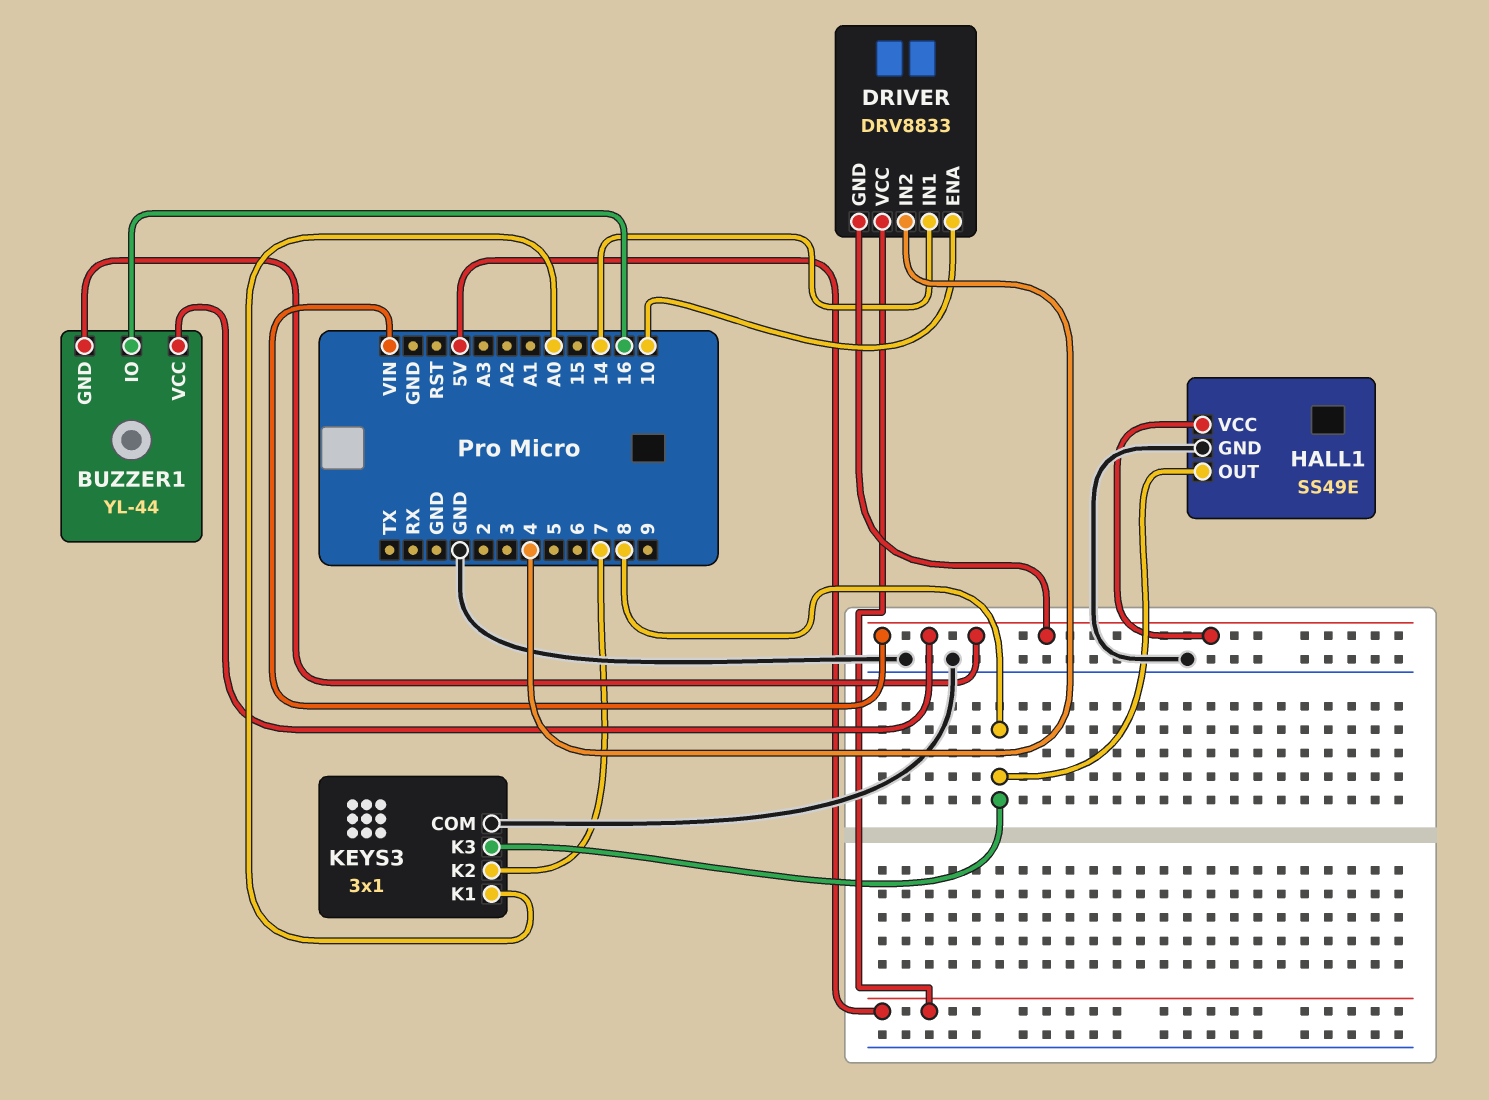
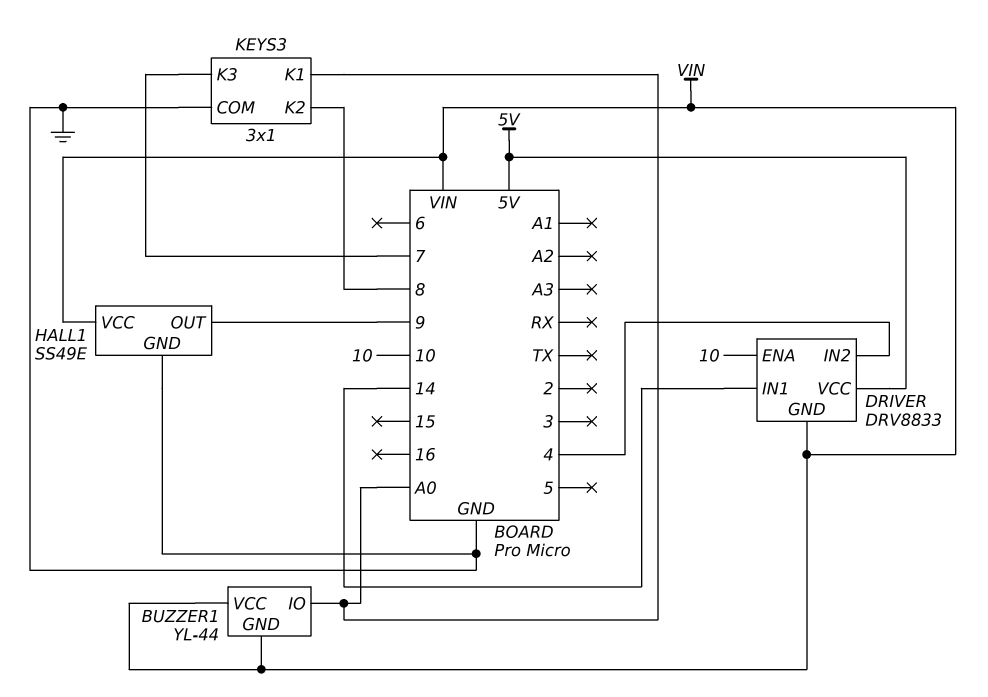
BUZZER1 pin IO: 16 -> A0
HALL1 pin OUT: 8 -> 9
KEYS3 pin K2: 7 -> 8
KEYS3 pin K3: 8 -> 7

